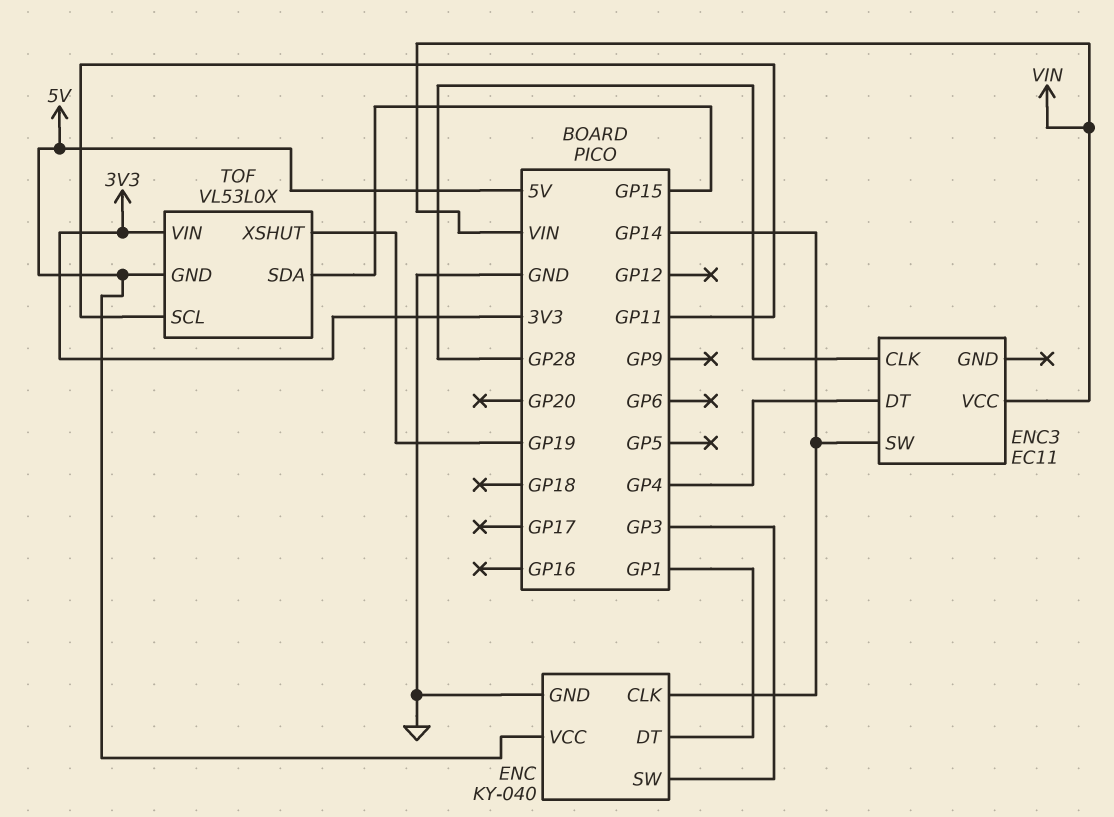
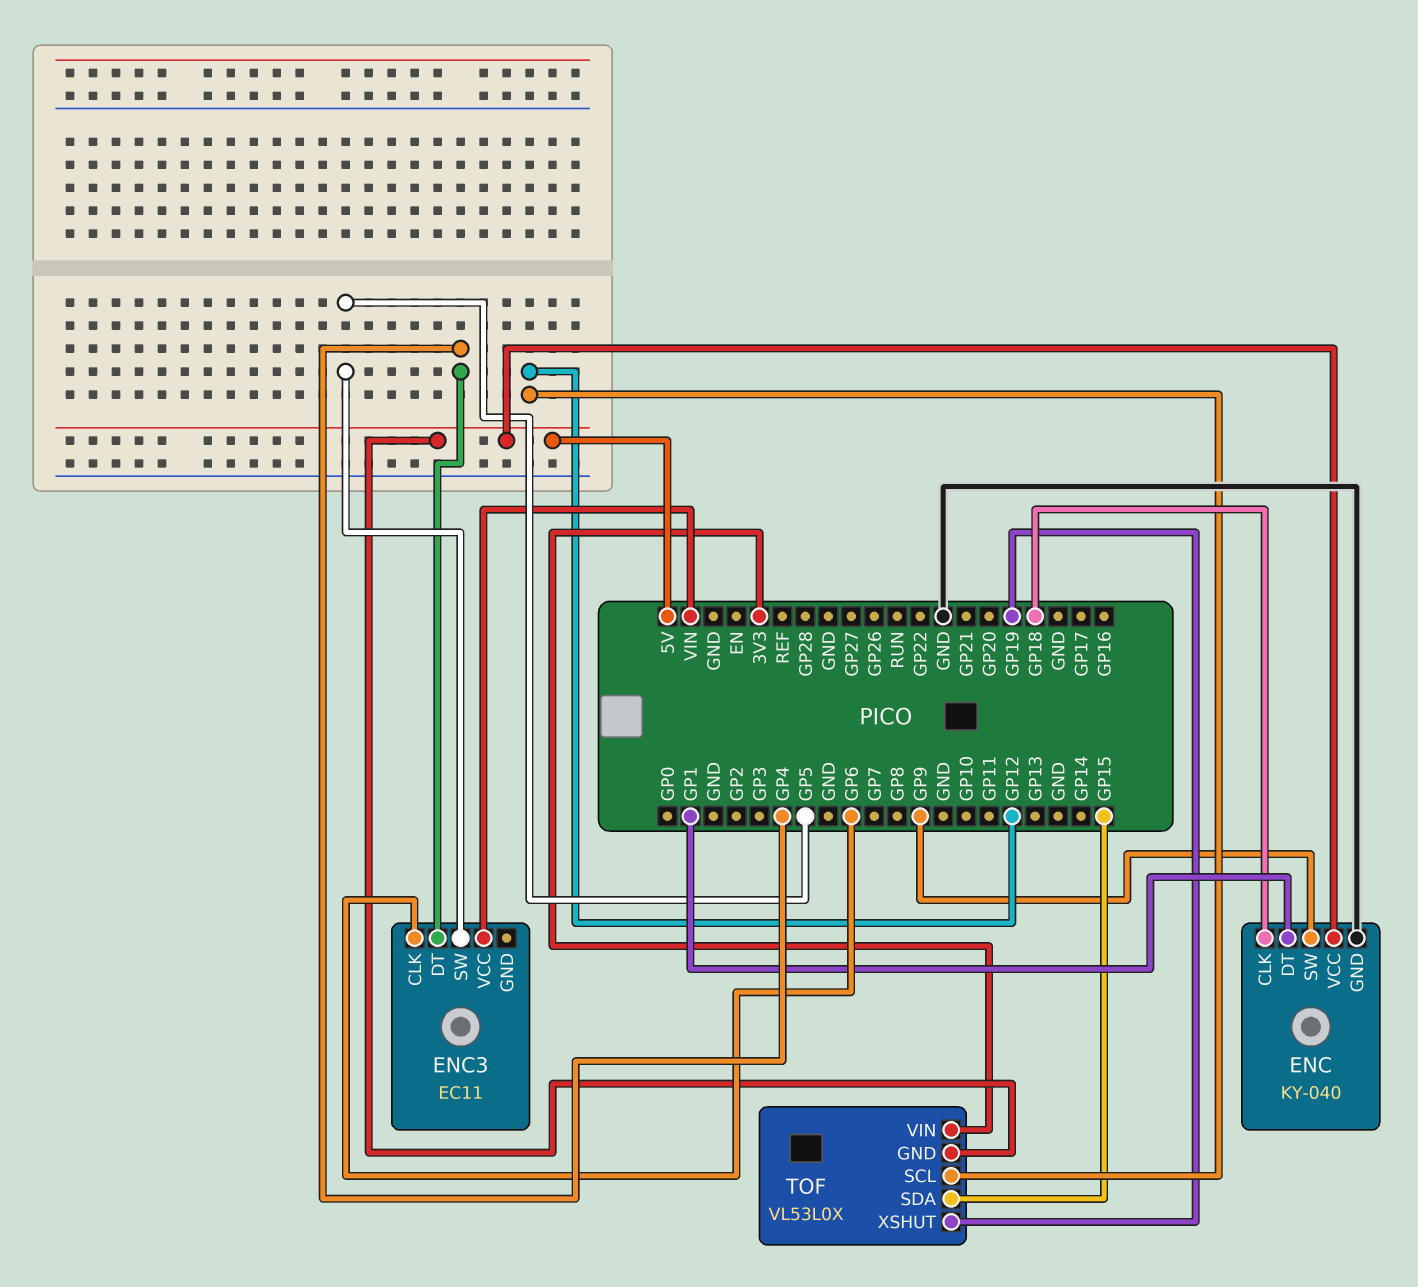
ENC pin CLK: GP14 -> GP18
ENC pin SW: GP3 -> GP9
ENC3 pin CLK: GP28 -> GP6
ENC3 pin SW: GP14 -> GP5
TOF pin SCL: GP11 -> GP12

